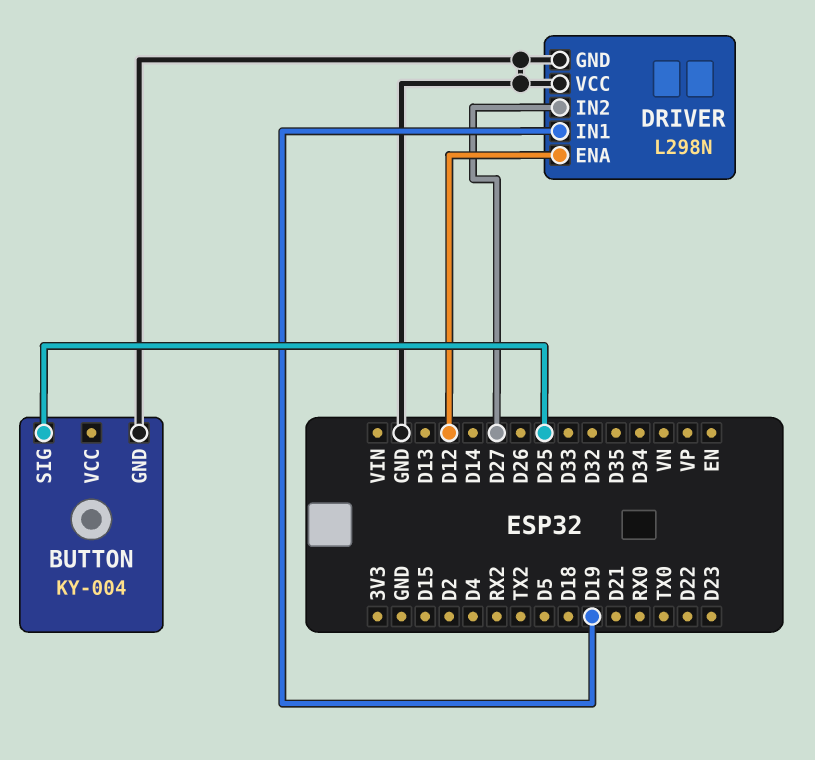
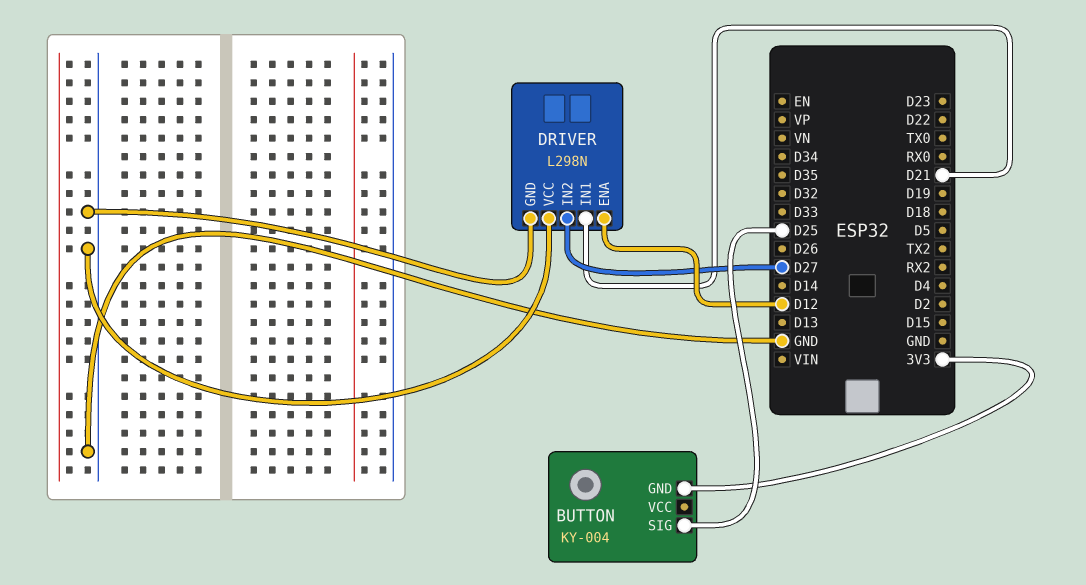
BUTTON pin GND: GND -> 3V3
DRIVER pin IN1: D19 -> D21

